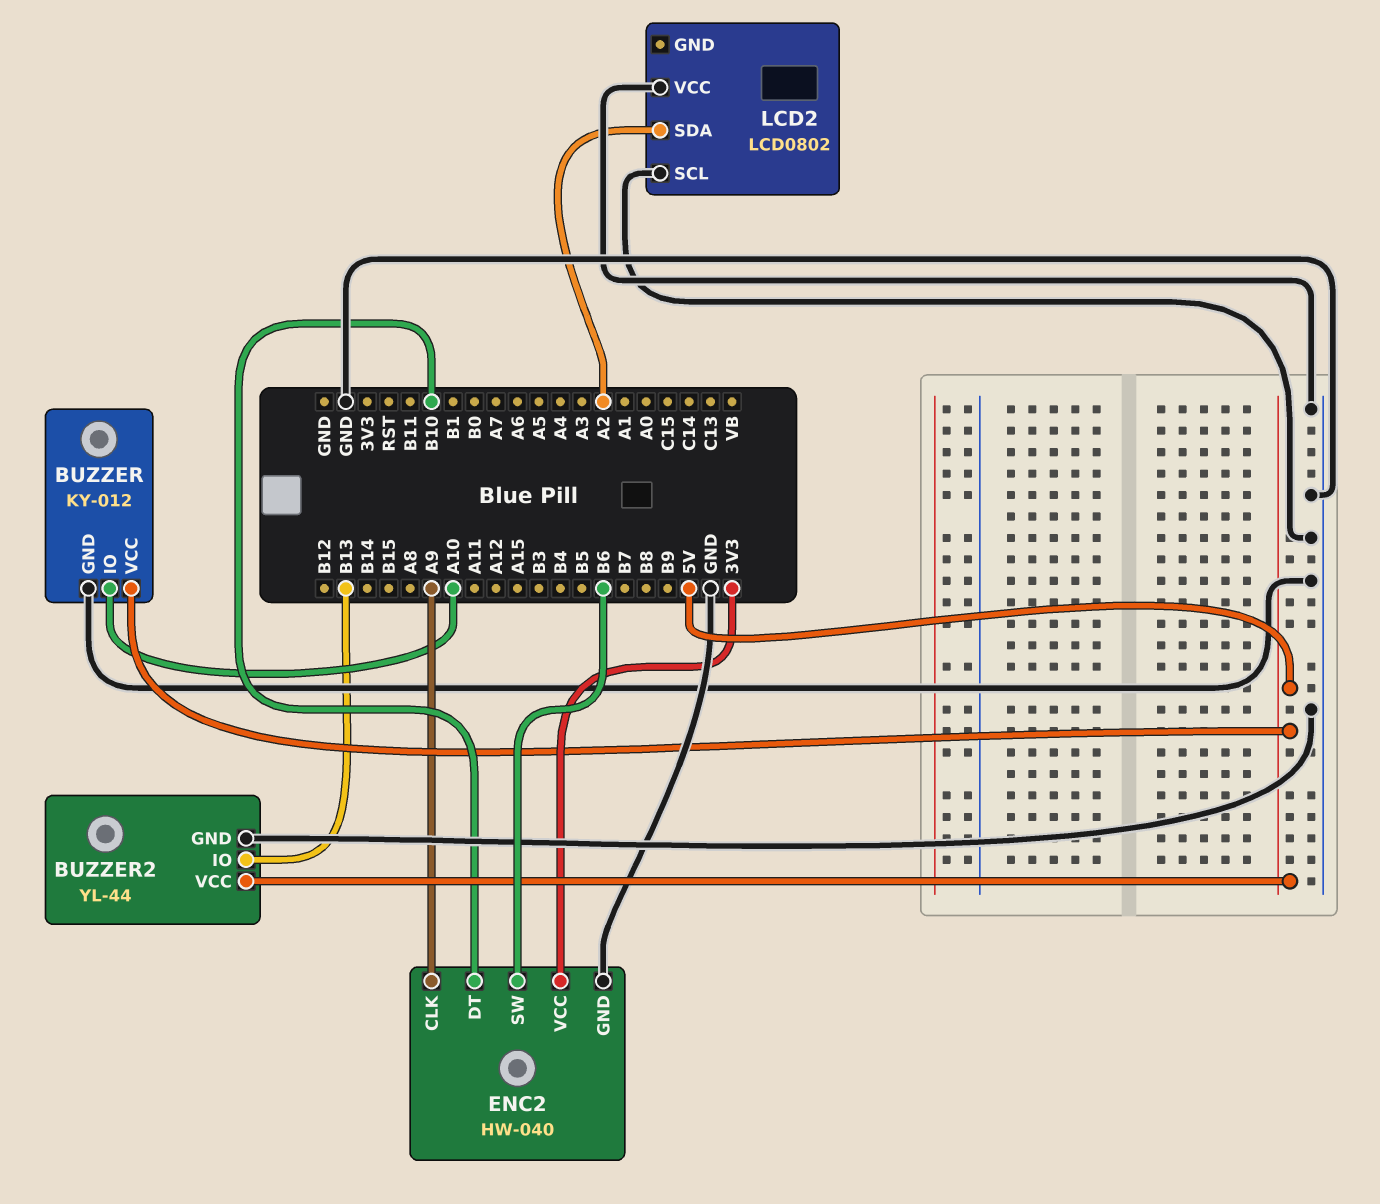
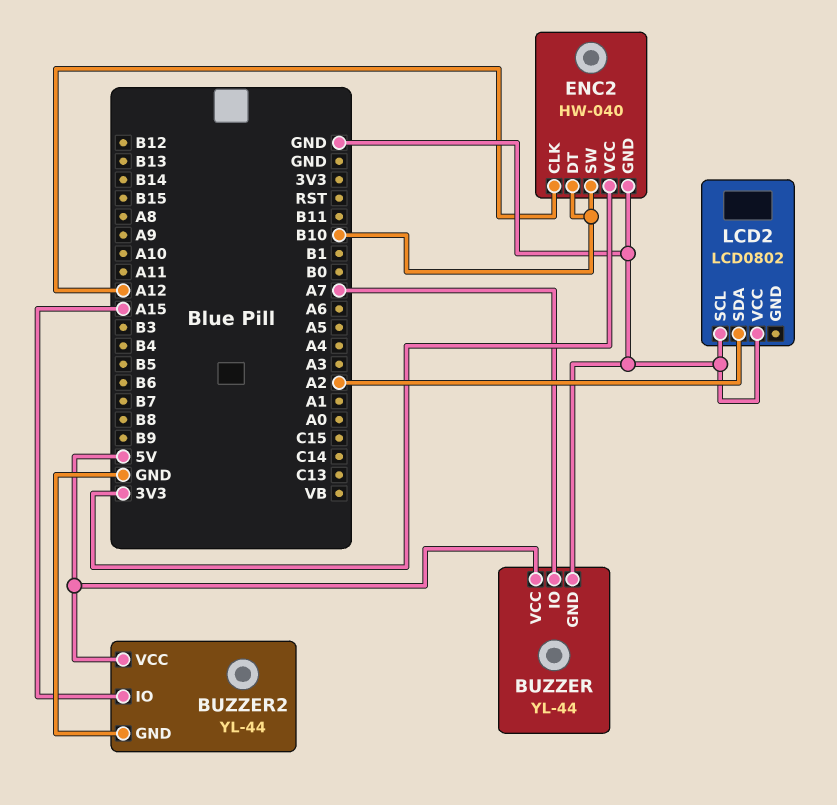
BUZZER: KY-012 -> YL-44
BUZZER pin IO: A10 -> A7
BUZZER2 pin IO: B13 -> A15
ENC2 pin CLK: A9 -> A12
ENC2 pin SW: B6 -> B10

